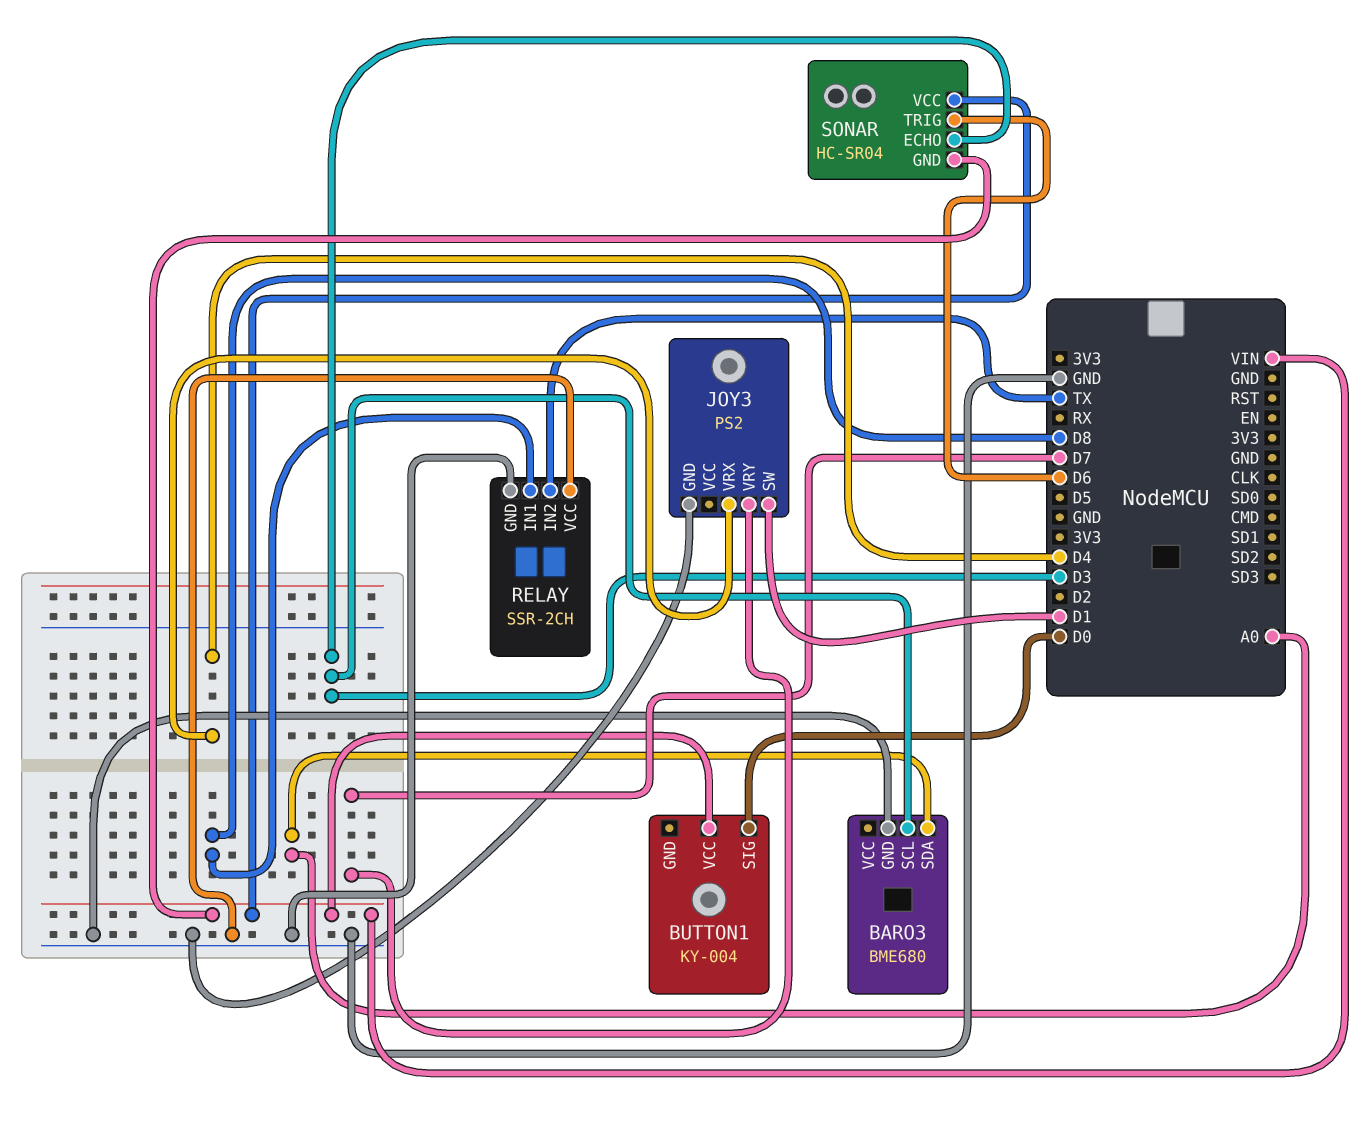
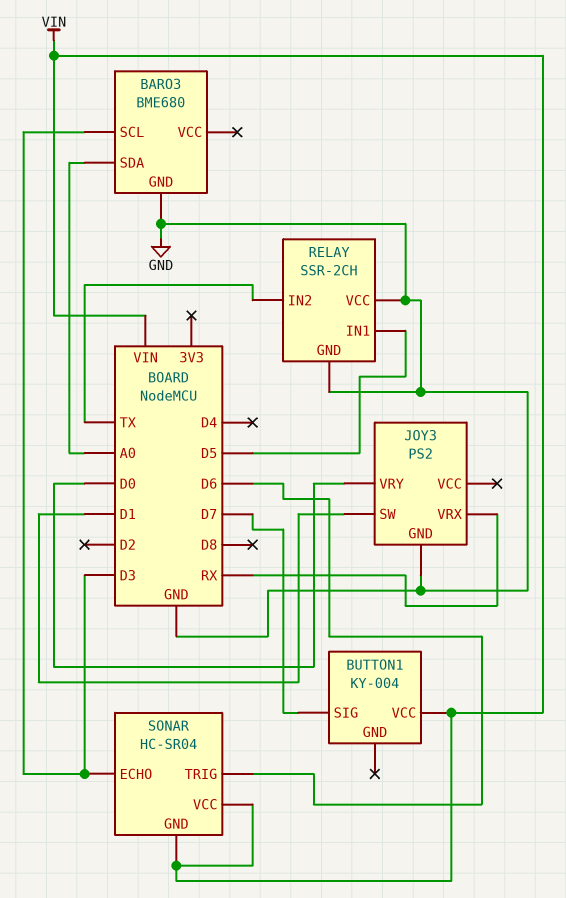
BUTTON1 pin SIG: D0 -> D7
JOY3 pin VRX: D4 -> RX
JOY3 pin VRY: D7 -> D0
RELAY pin IN1: D8 -> D5

